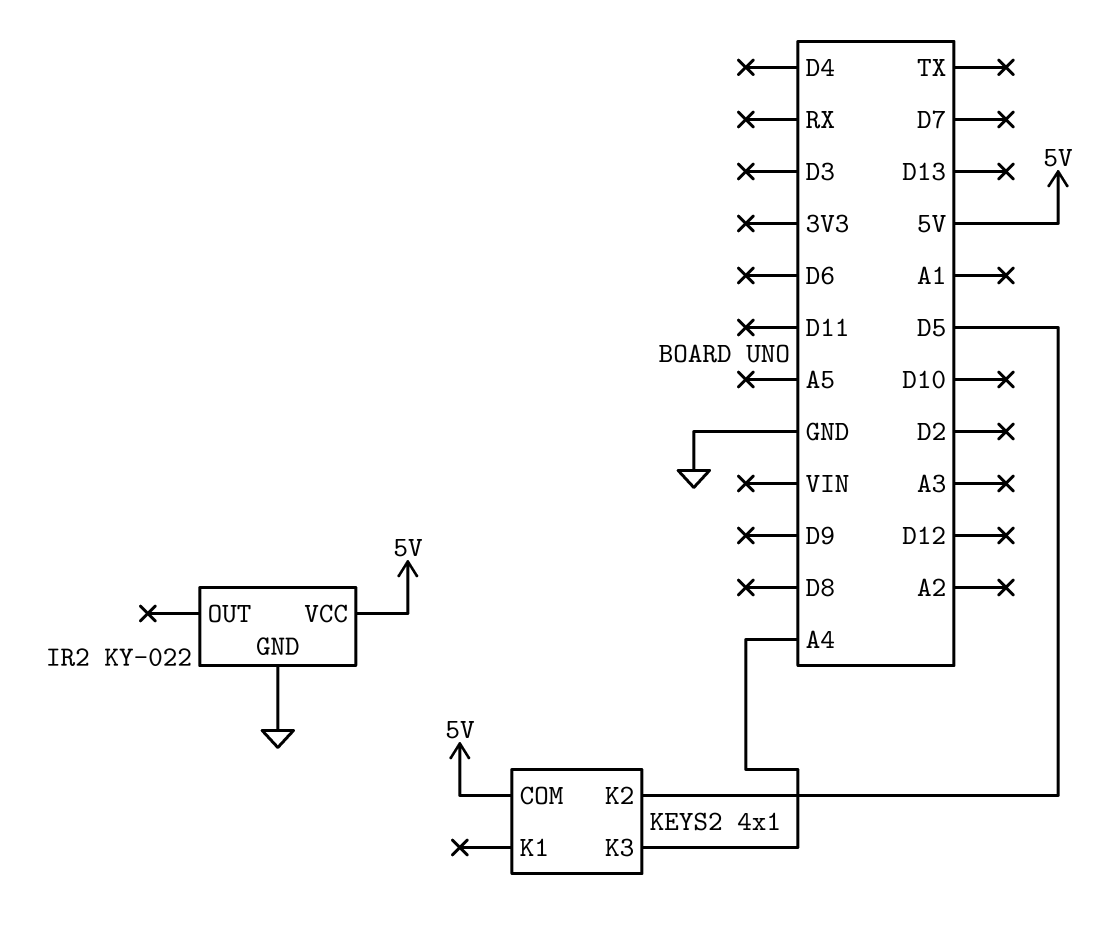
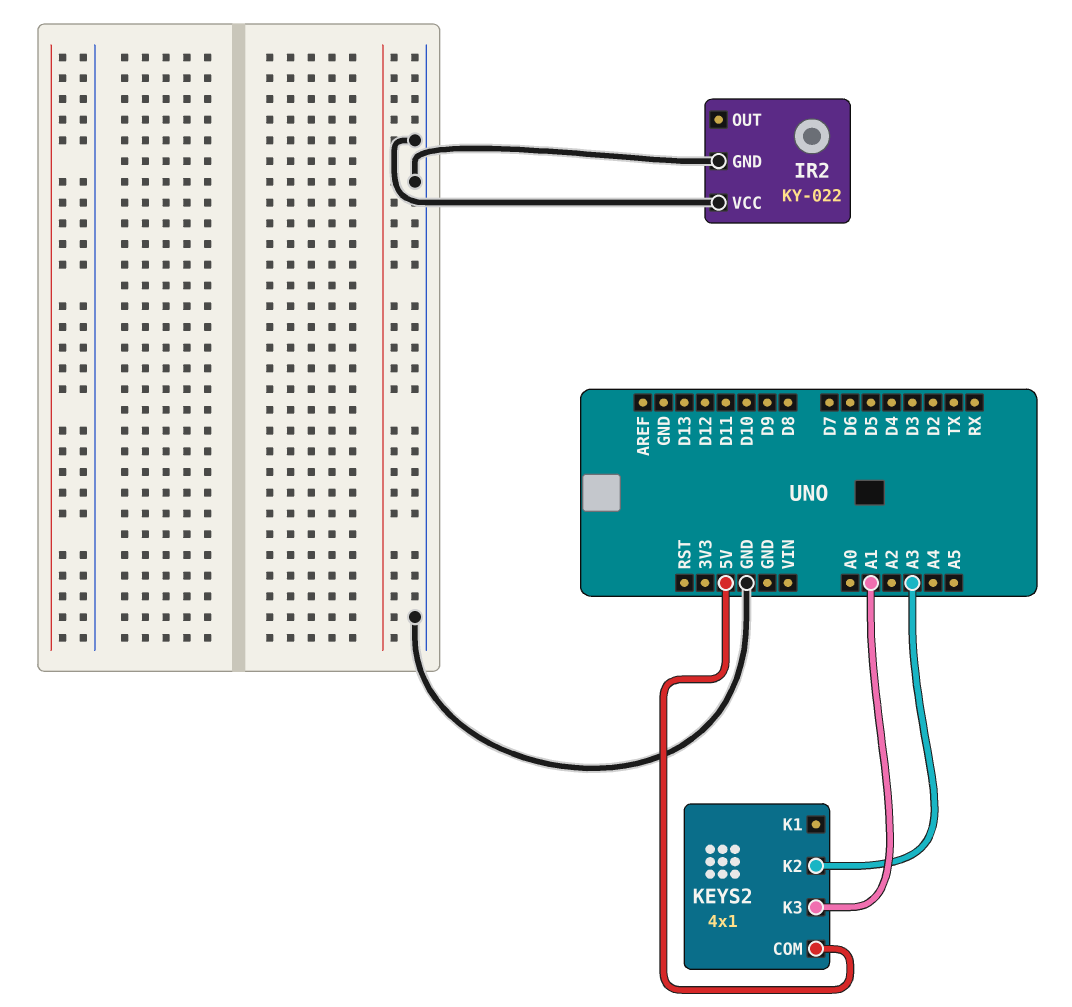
IR2 pin VCC: 5V -> GND
KEYS2 pin K2: D5 -> A3
KEYS2 pin K3: A4 -> A1

